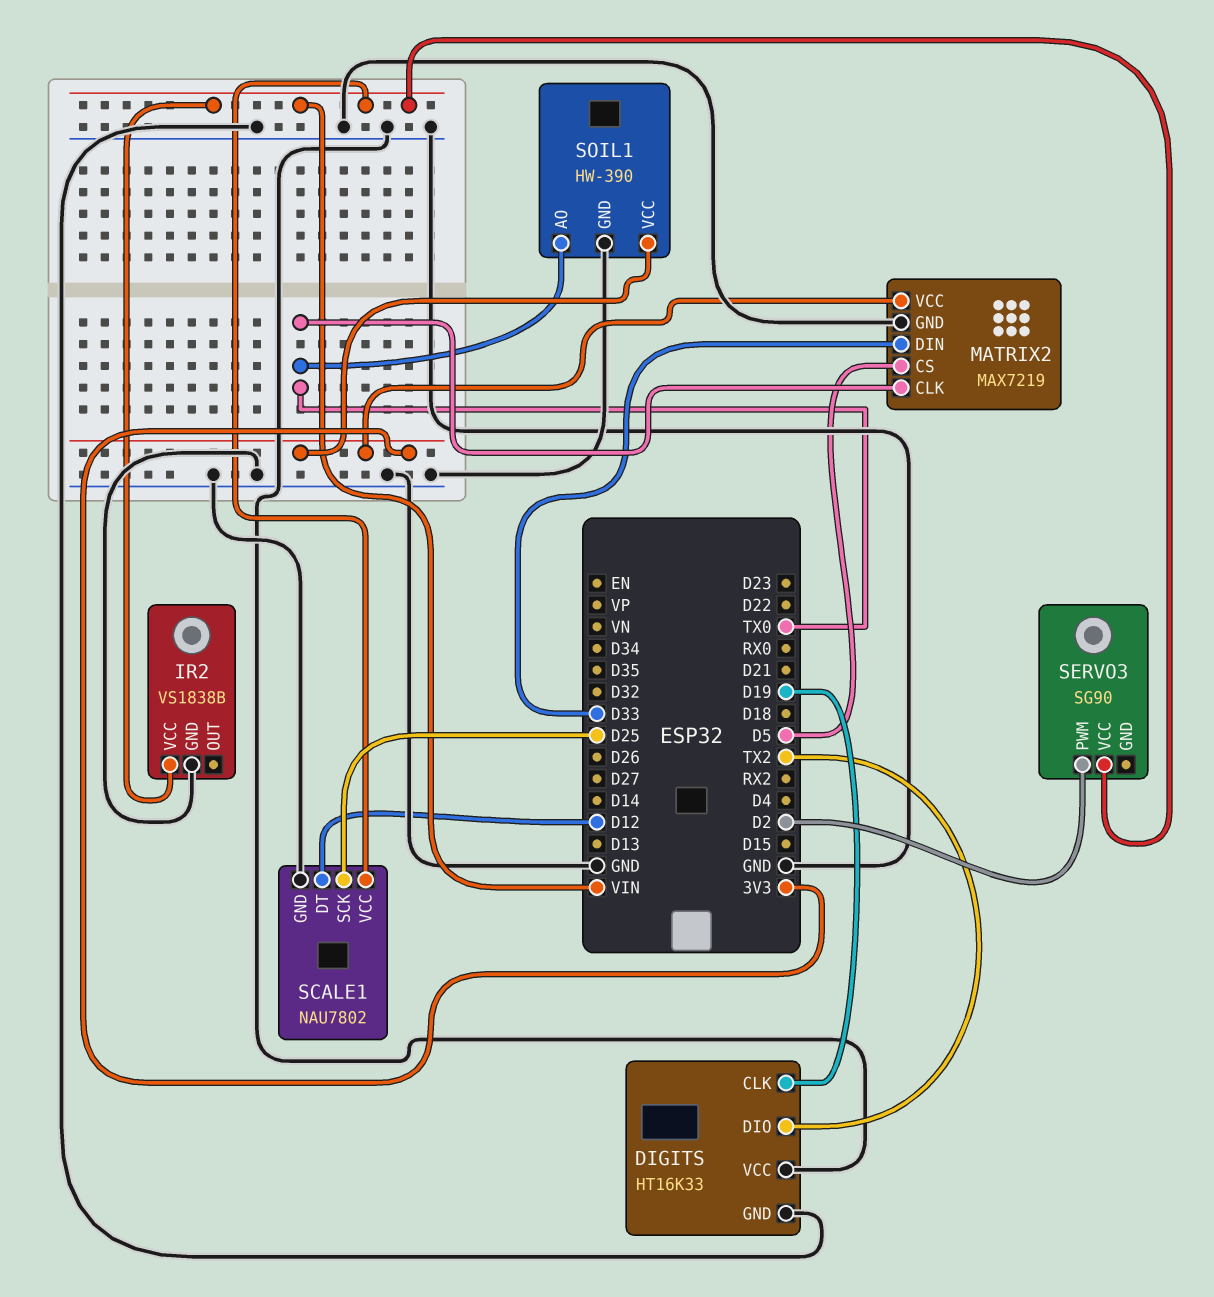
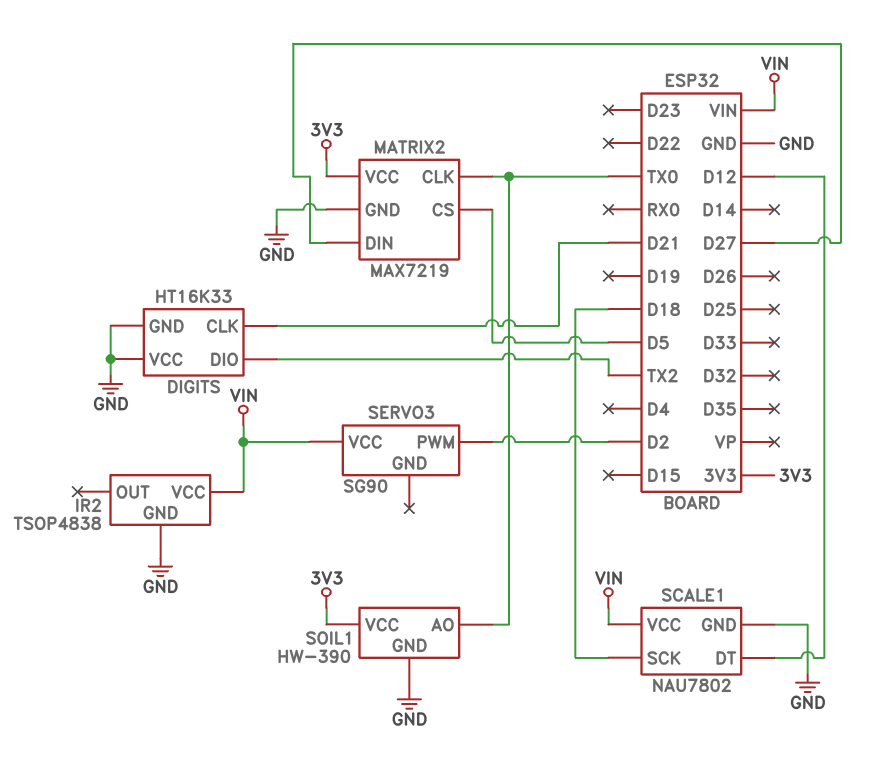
DIGITS pin CLK: D19 -> D21
IR2: VS1838B -> TSOP4838
MATRIX2 pin DIN: D33 -> D27
SCALE1 pin SCK: D25 -> D18

